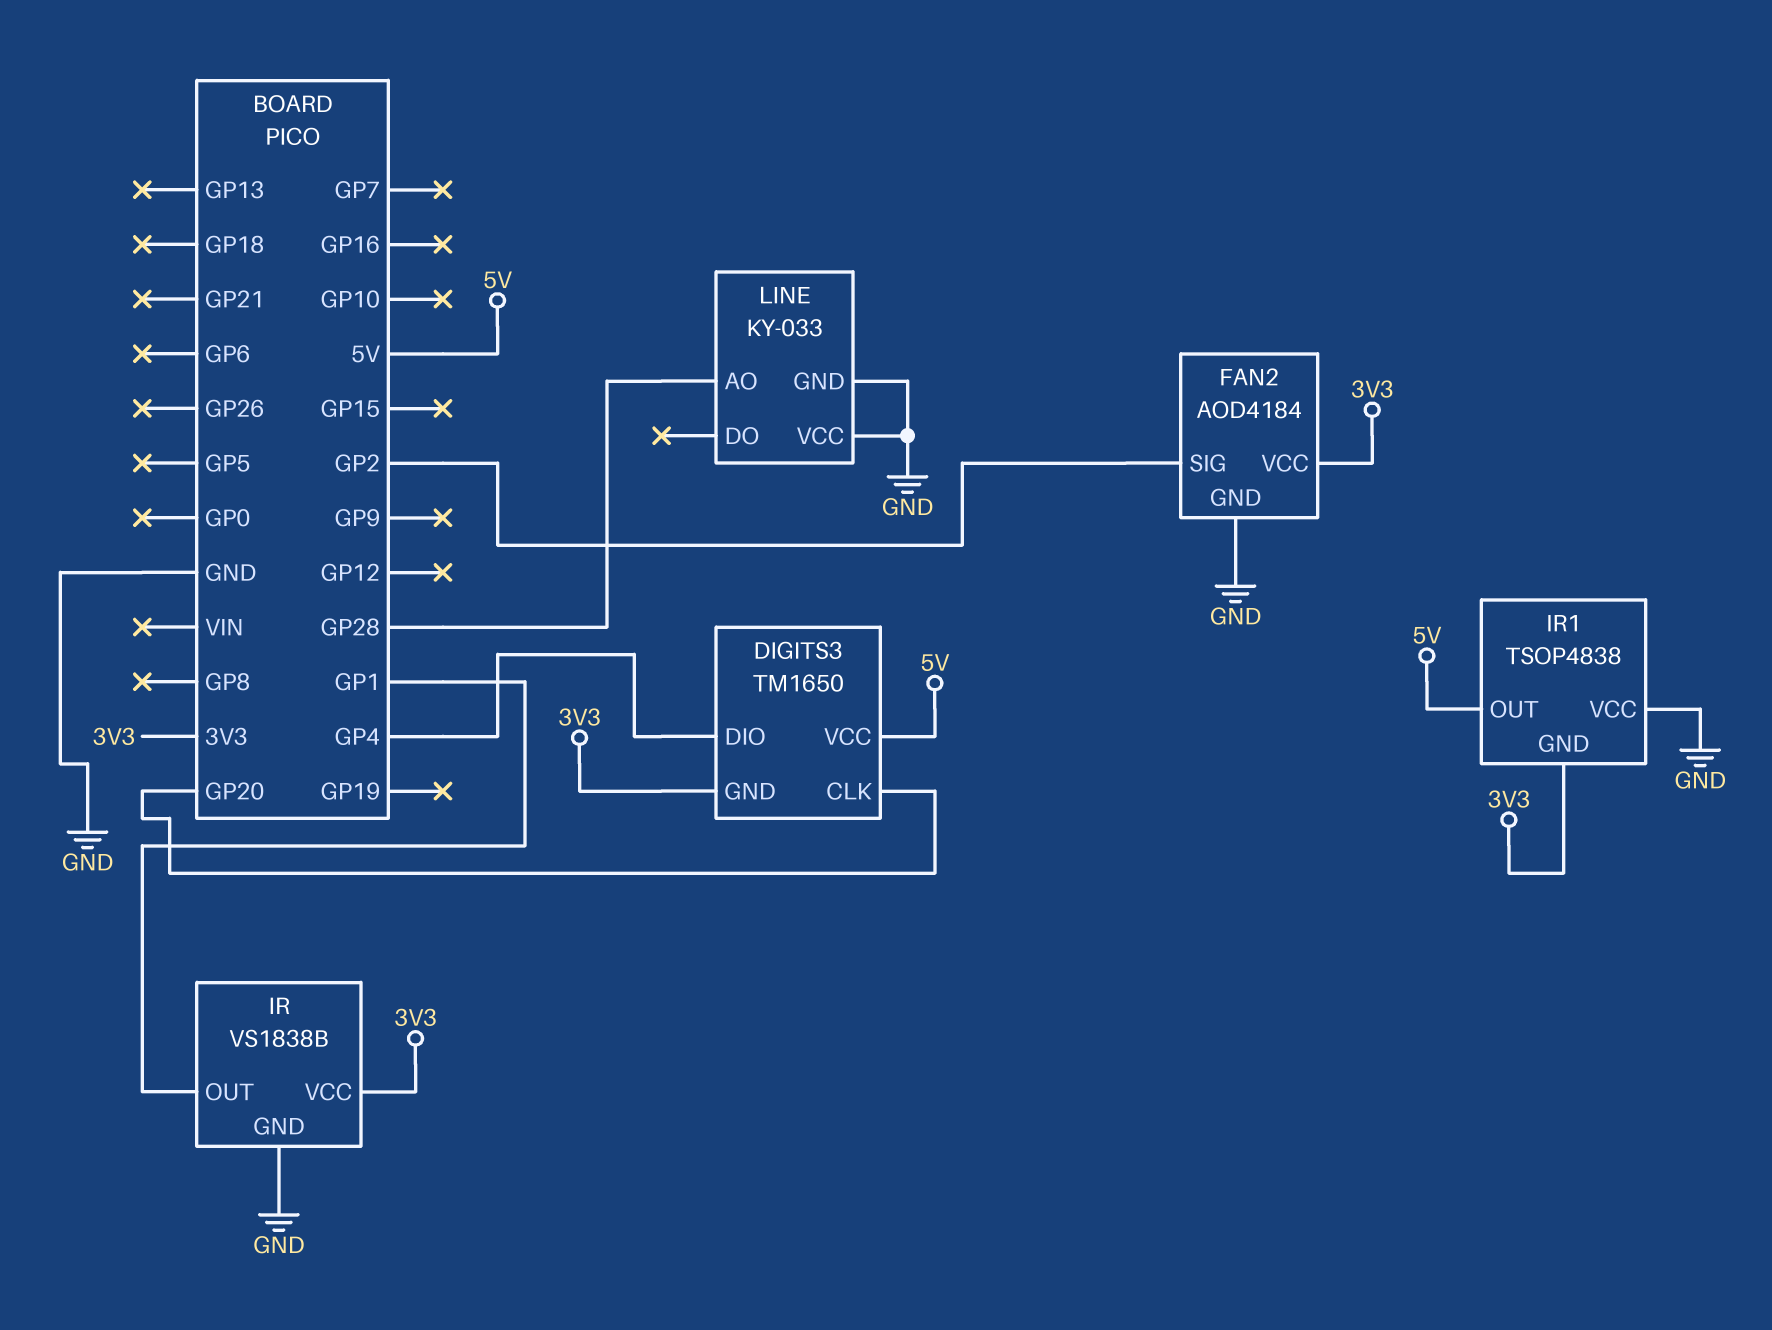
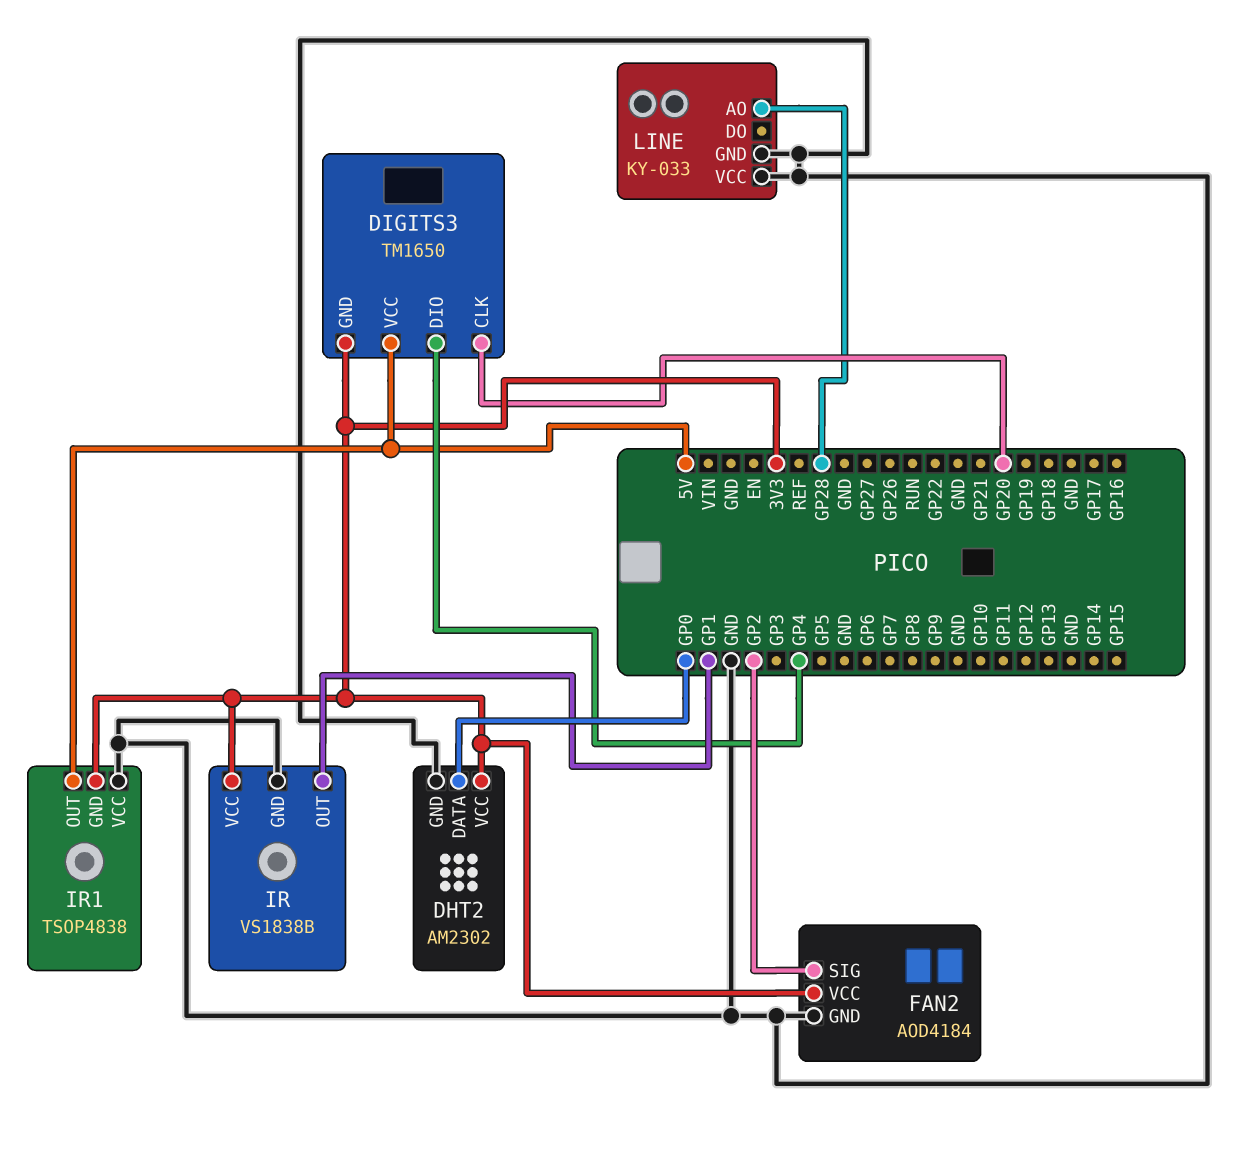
DHT2: none -> AM2302
DHT2 pin DATA: none -> GP0
DHT2 pin GND: none -> GND
DHT2 pin VCC: none -> 3V3

